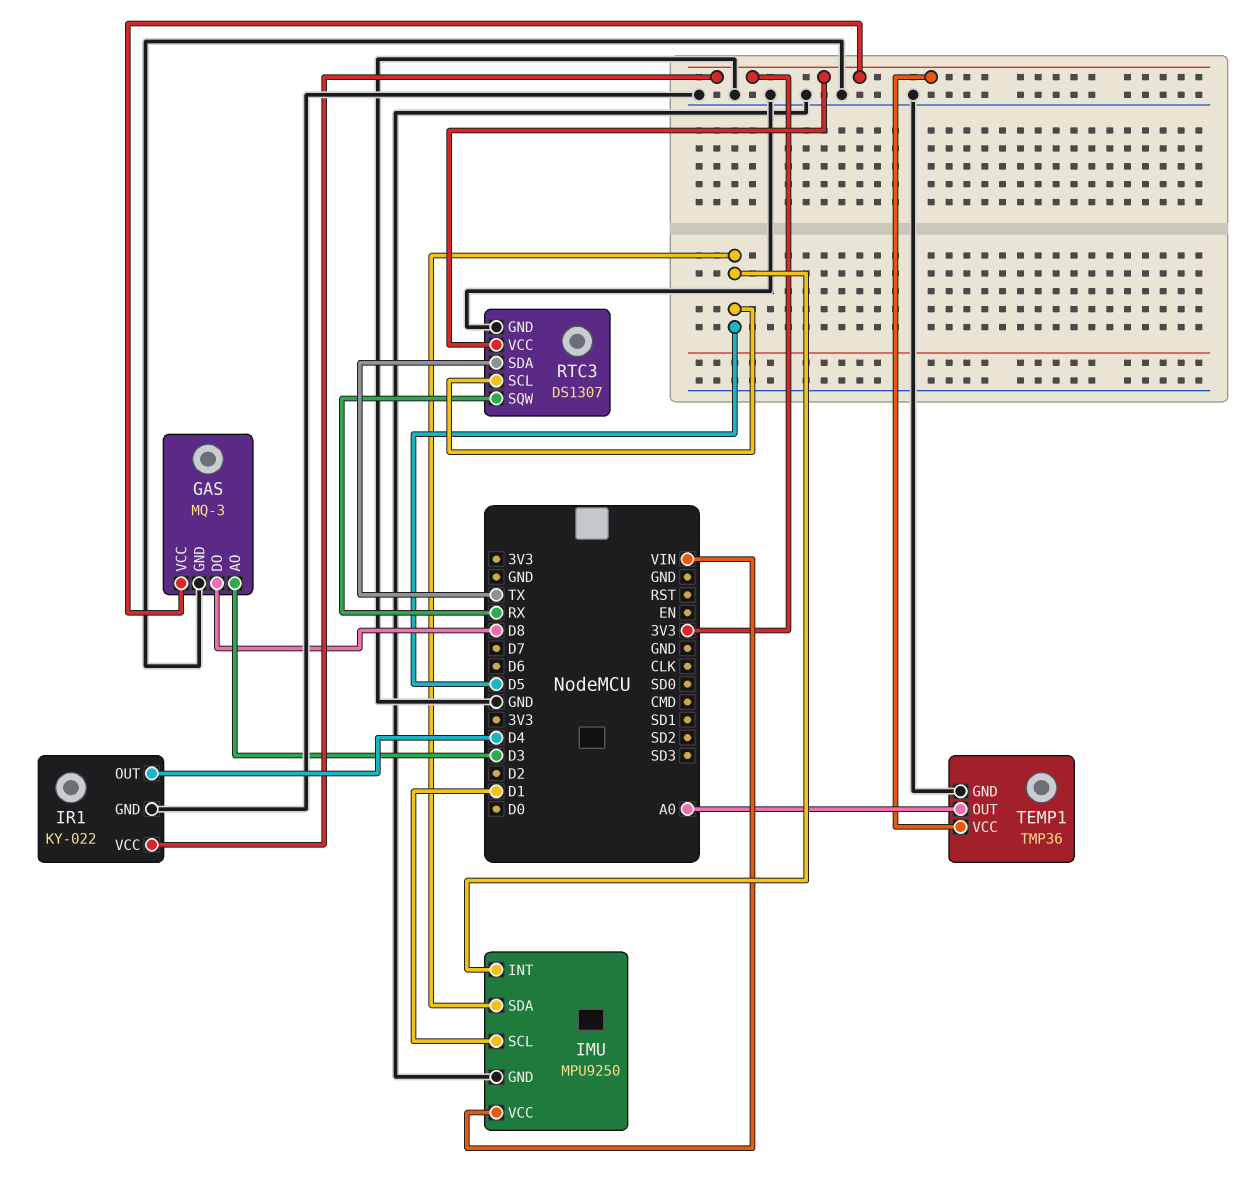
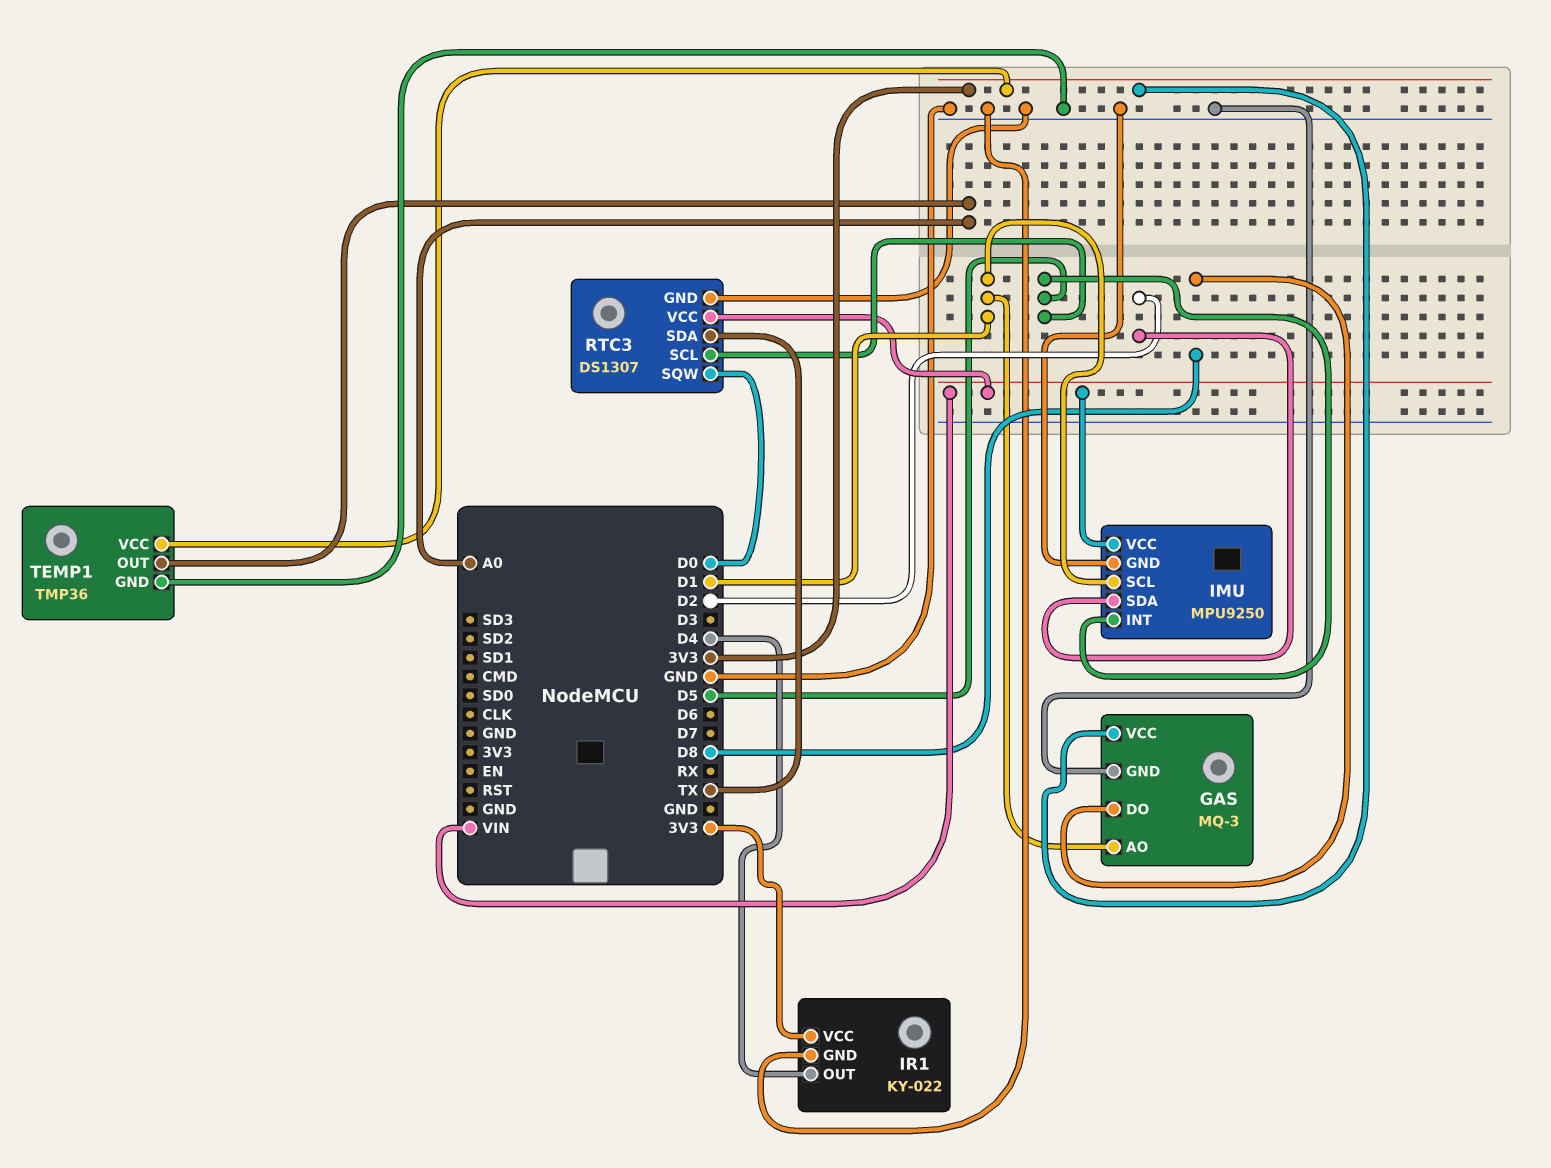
GAS pin AO: D3 -> D1
IMU pin SDA: D5 -> D2
RTC3 pin SQW: RX -> D0
RTC3 pin VCC: 3V3 -> VIN

